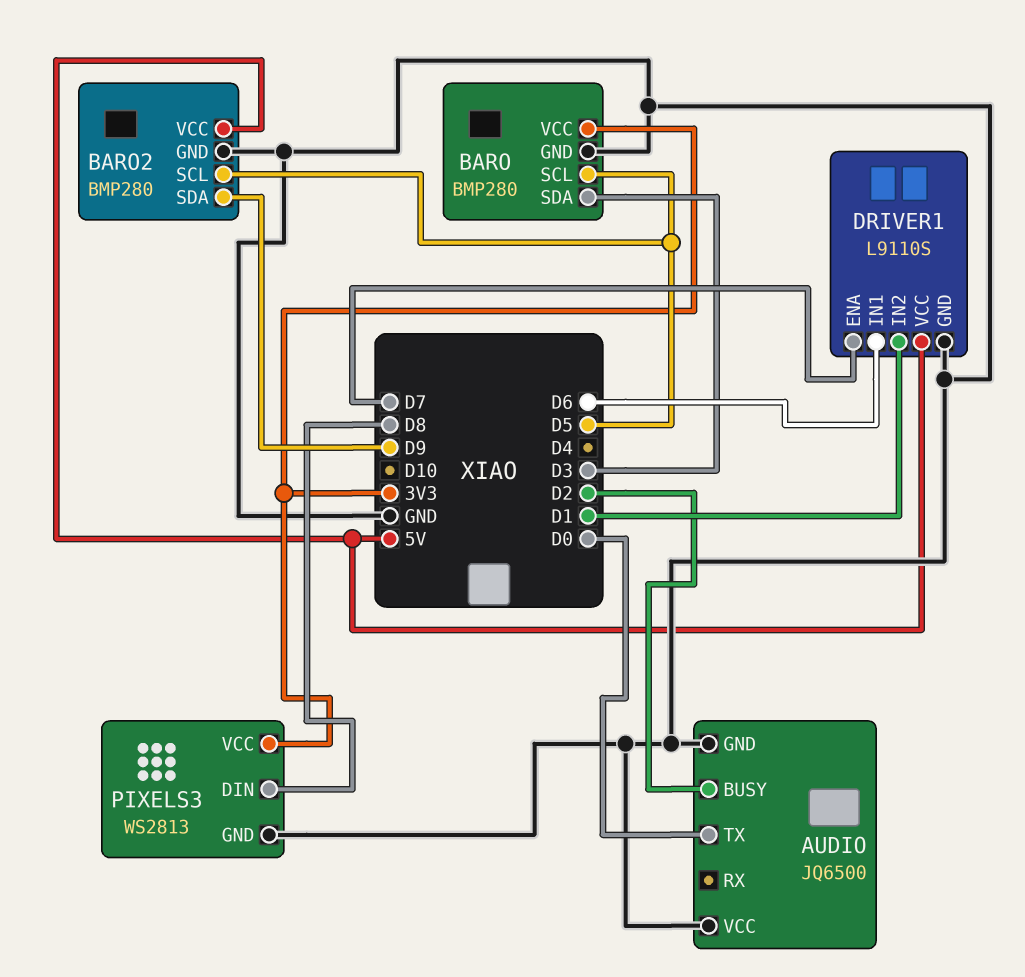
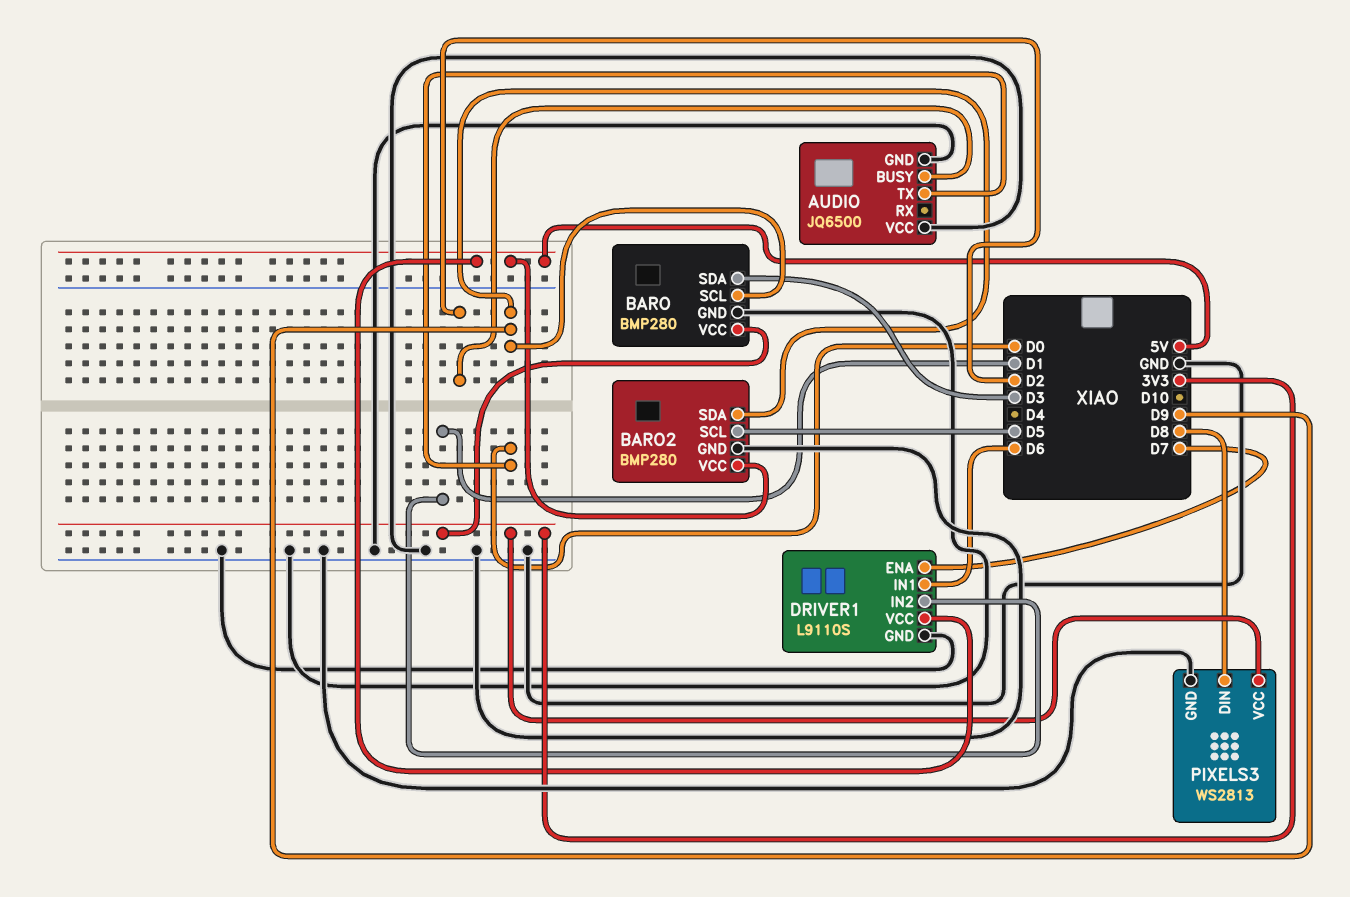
BARO pin SCL: D5 -> D9

